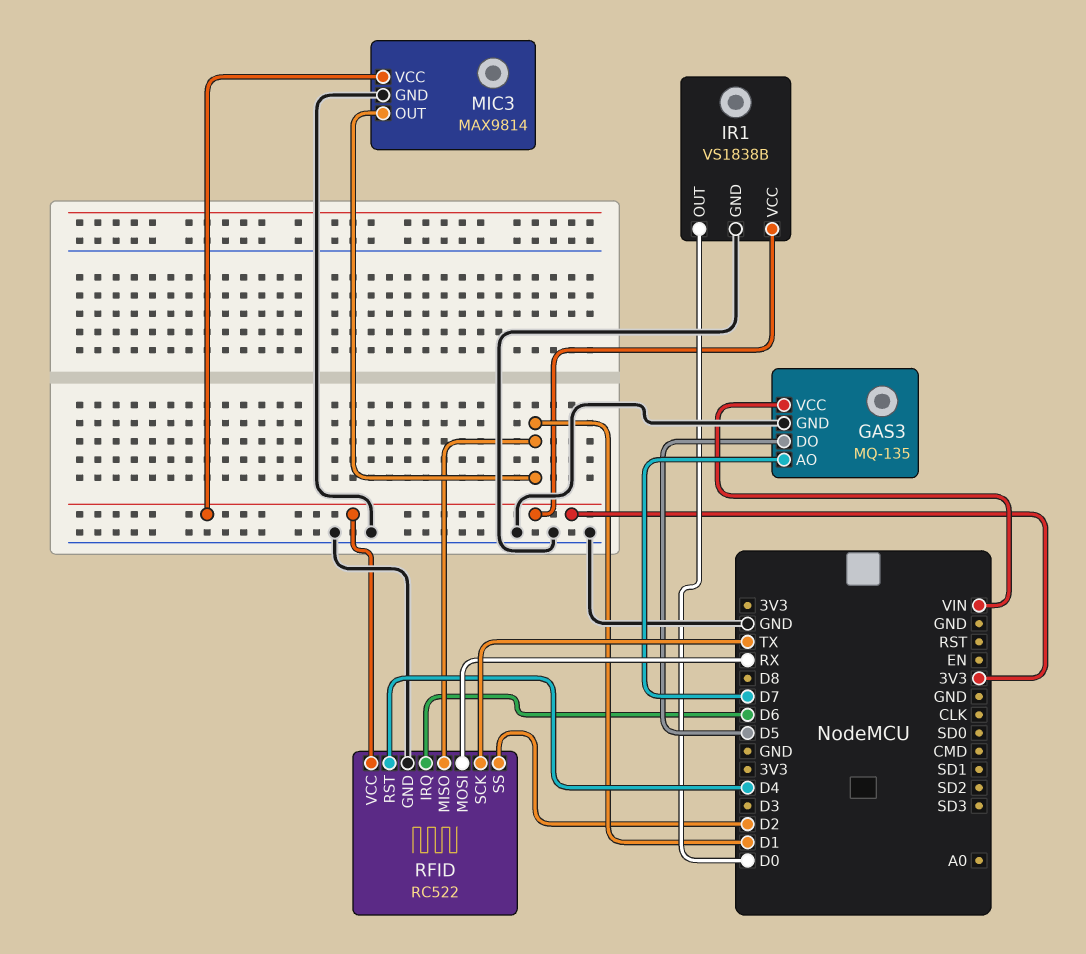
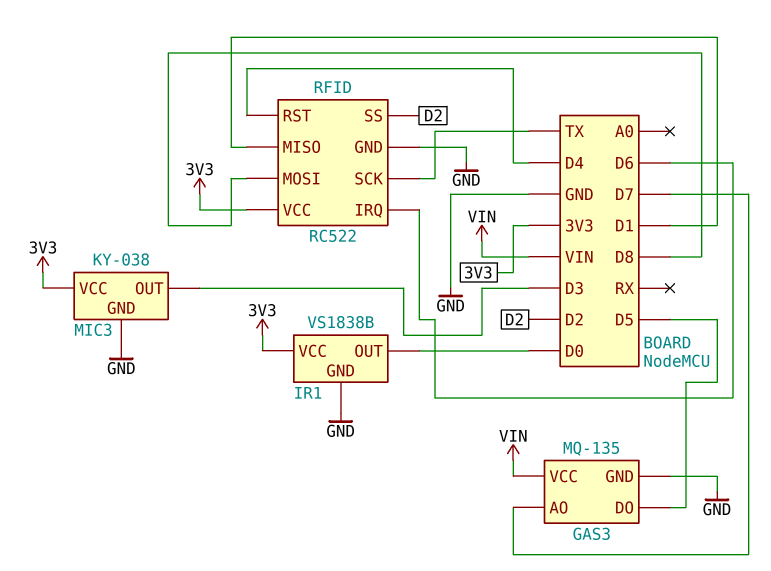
MIC3: MAX9814 -> KY-038
MIC3 pin OUT: D1 -> D3
RFID pin MOSI: RX -> D8

